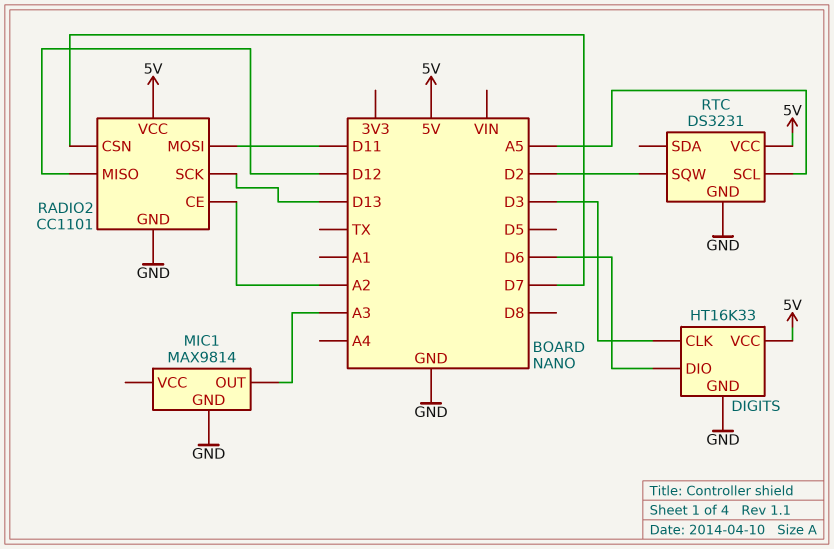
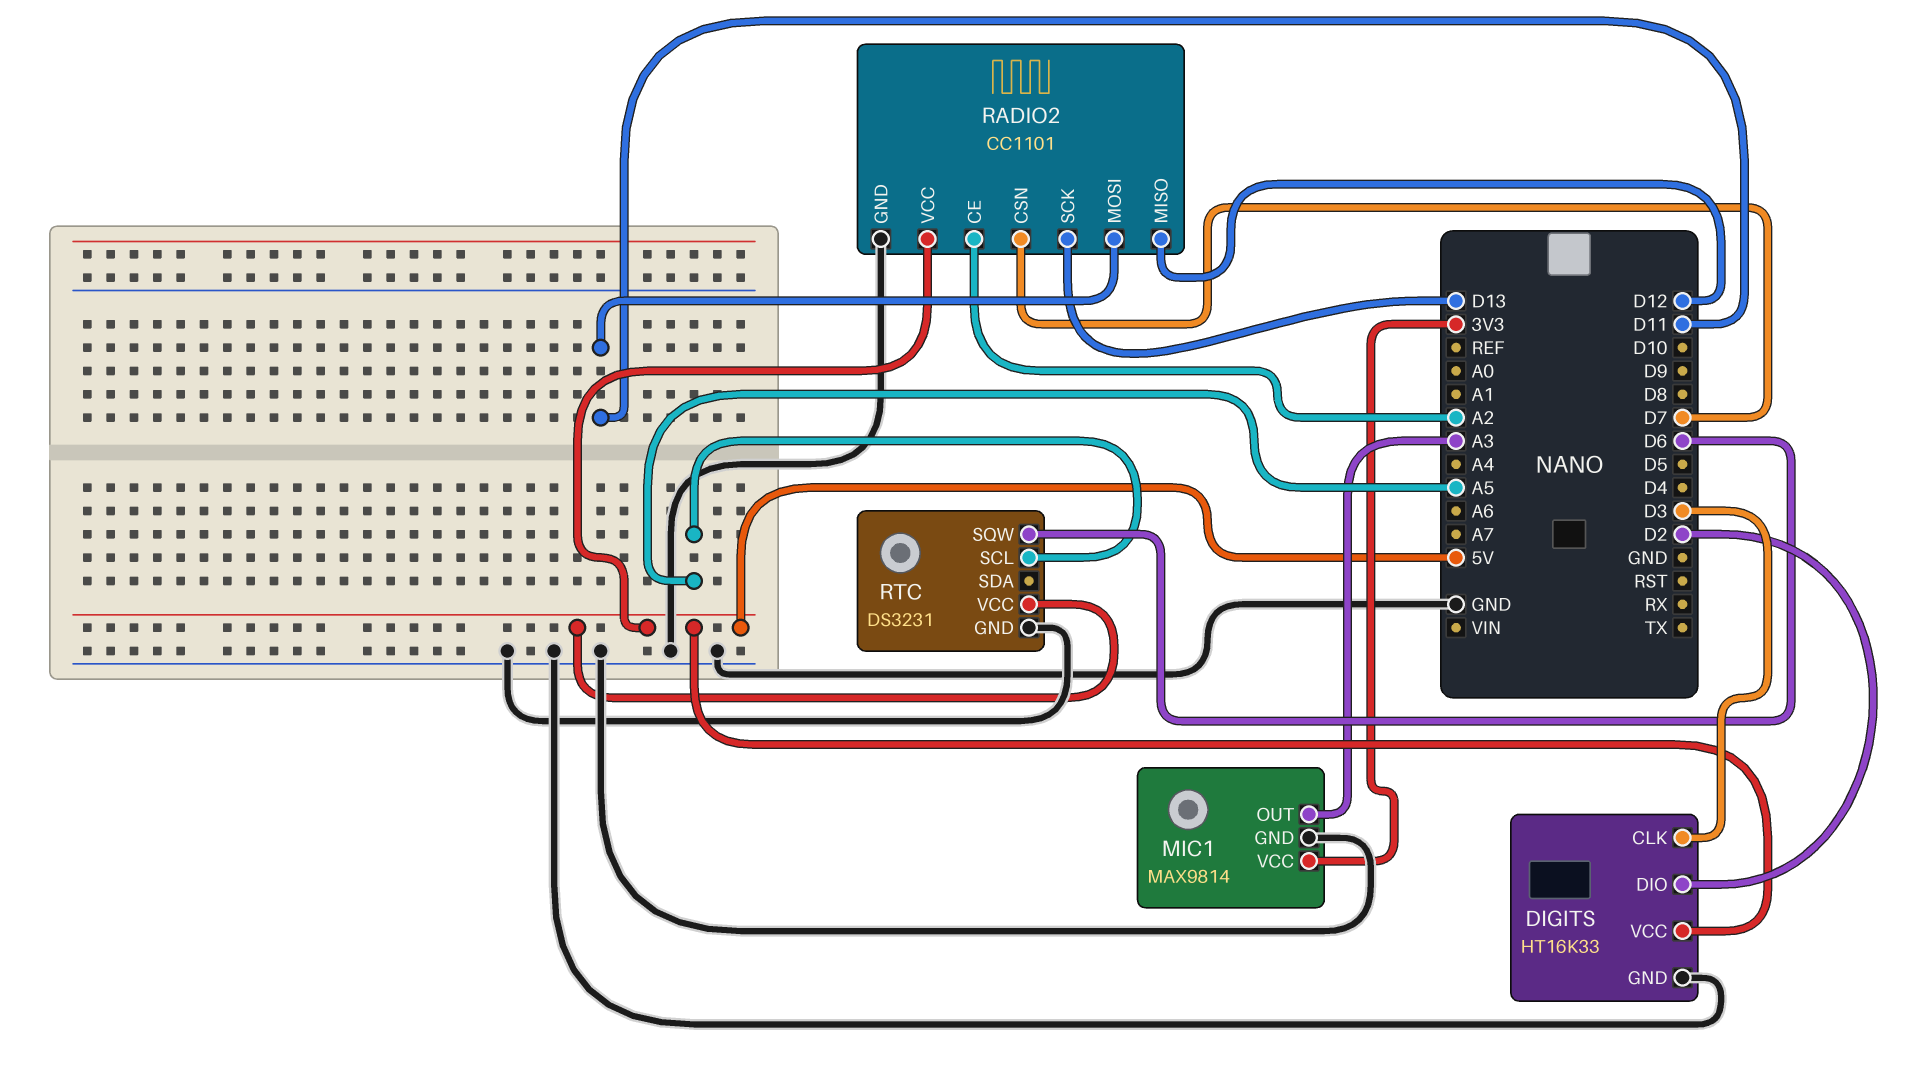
DIGITS pin DIO: D6 -> D2
MIC1 pin VCC: none -> 3V3
RTC pin SQW: D2 -> D6

